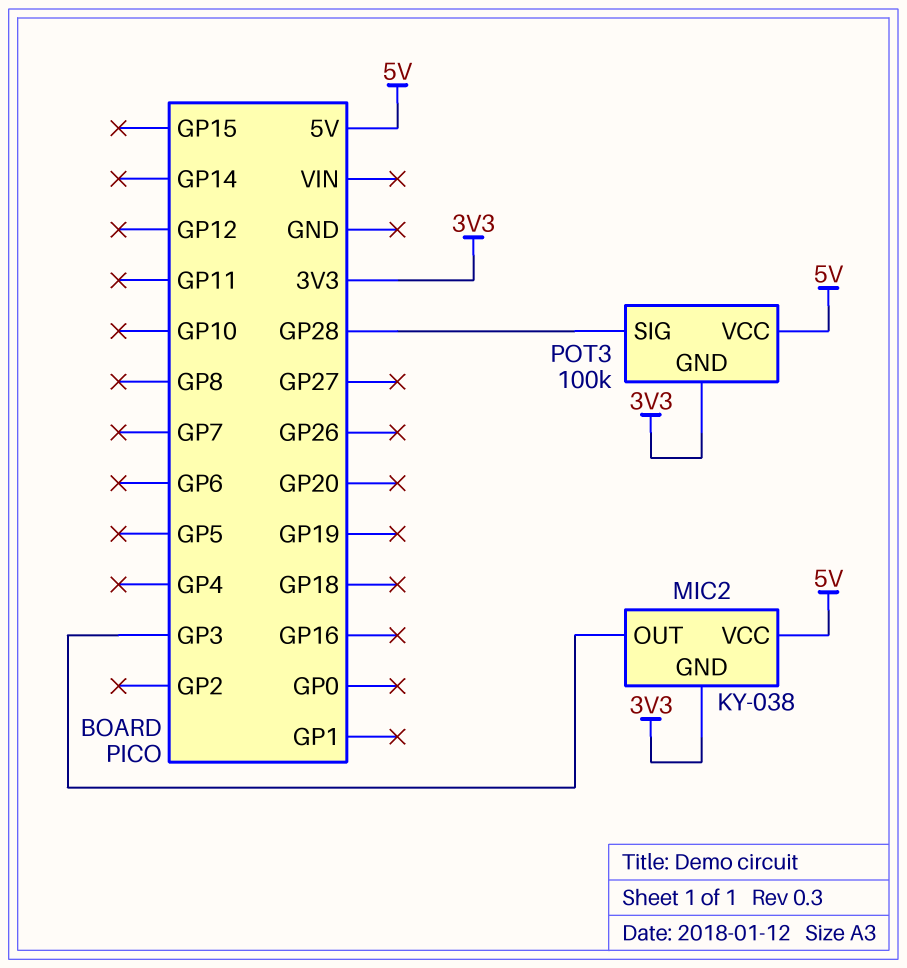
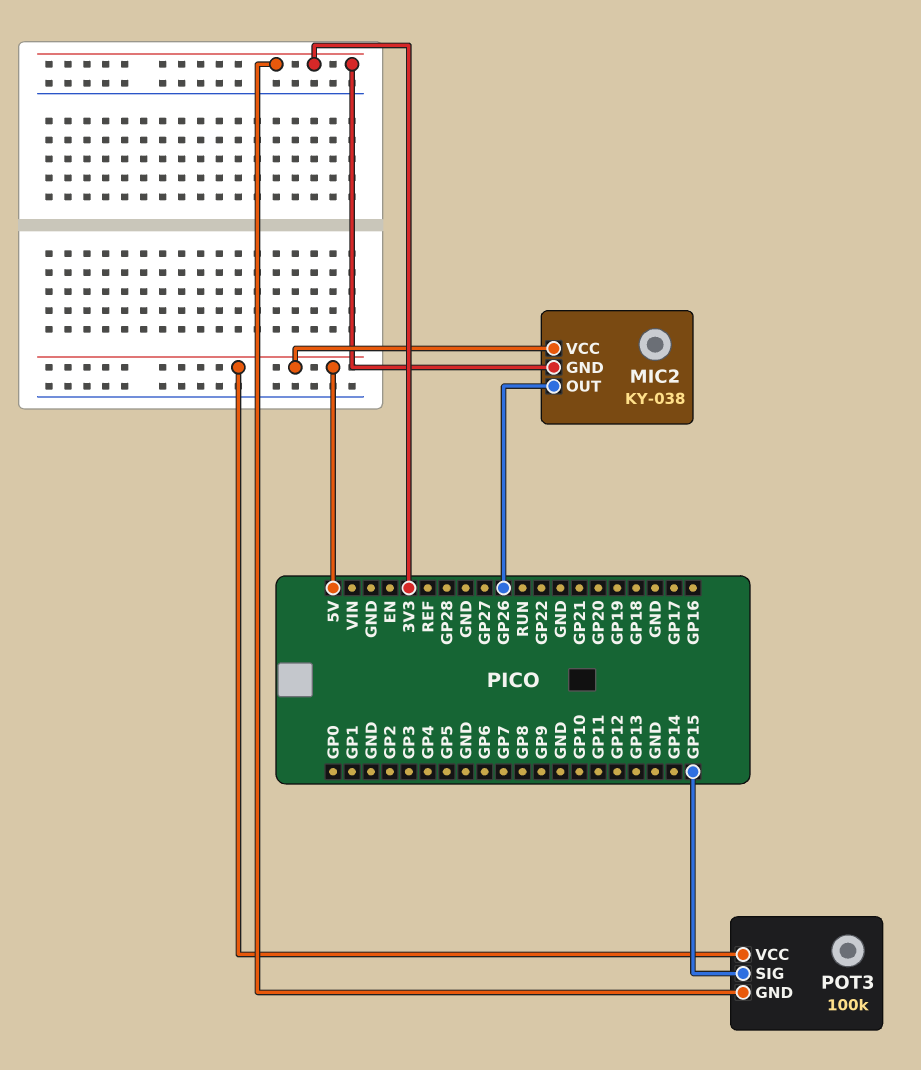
MIC2 pin OUT: GP3 -> GP26
POT3 pin SIG: GP28 -> GP15

